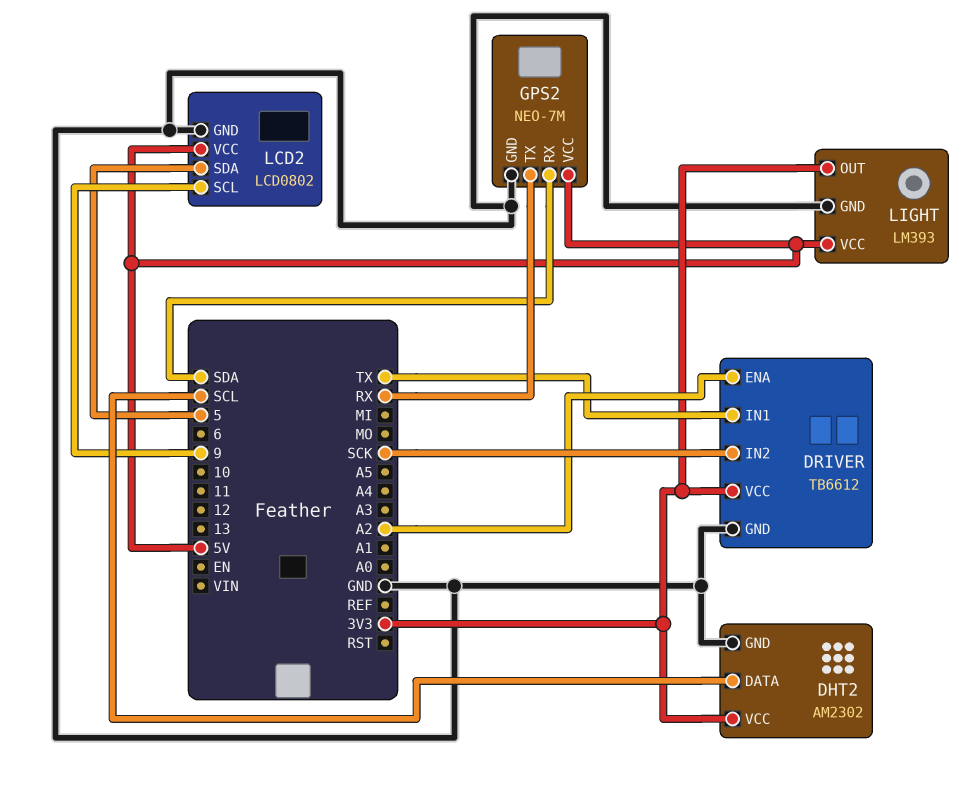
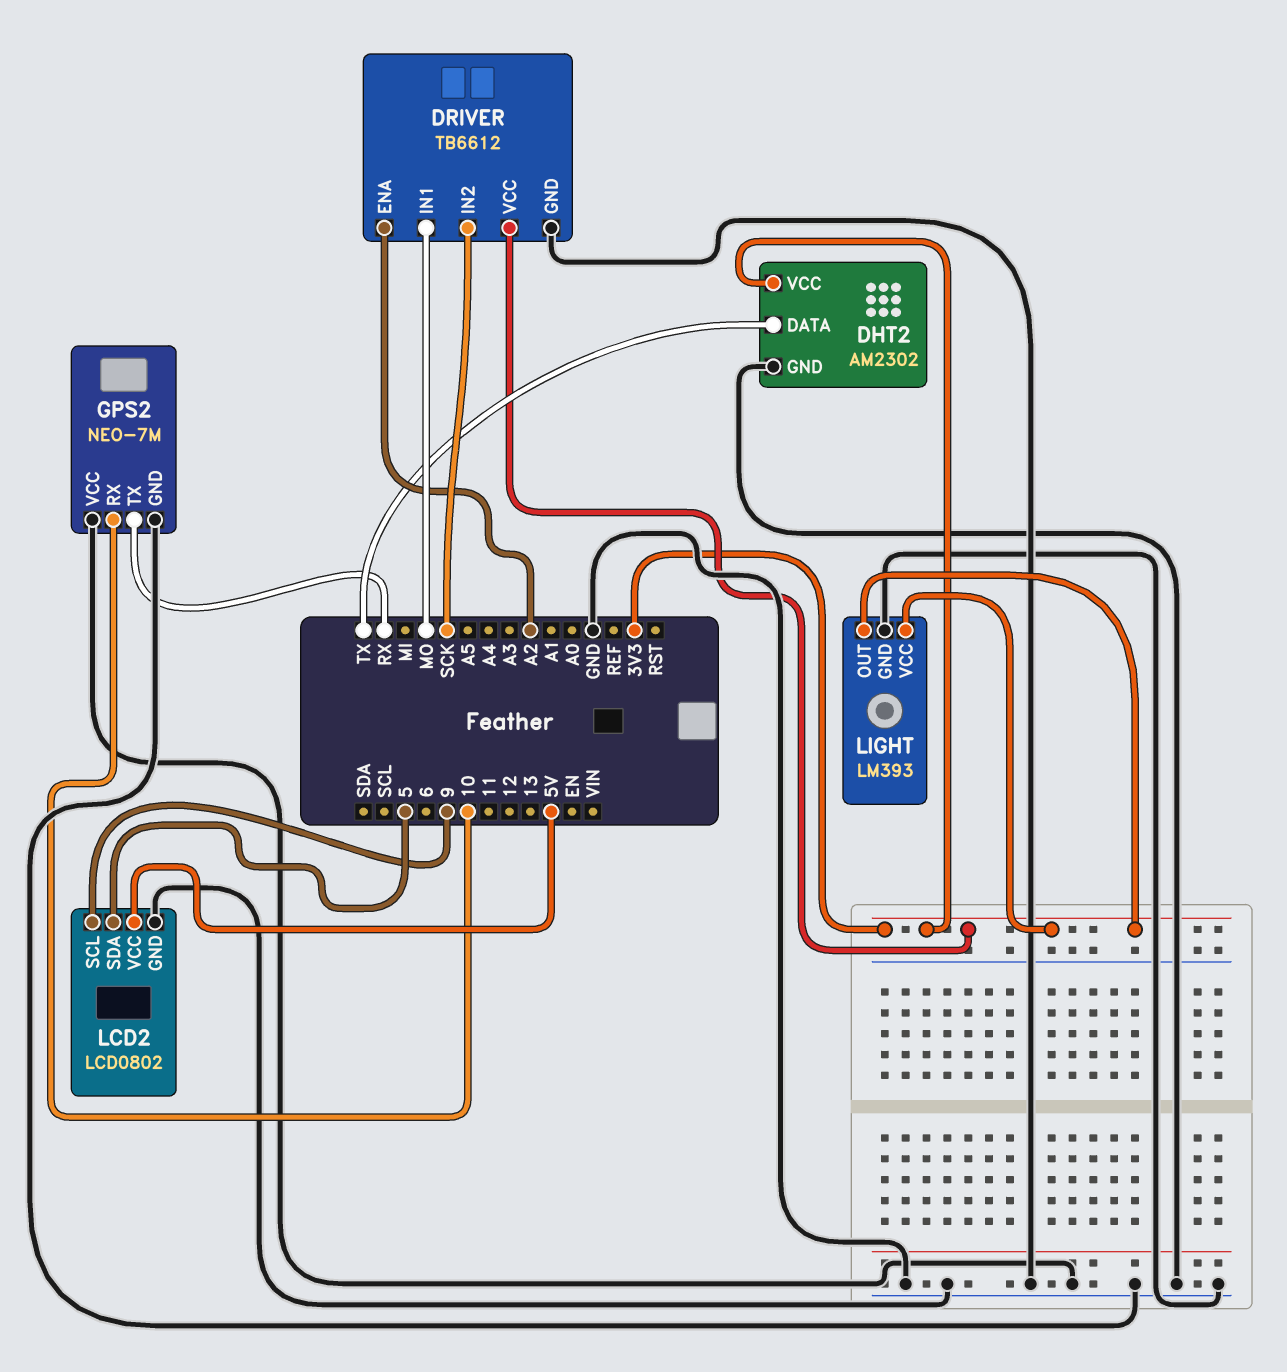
DHT2 pin DATA: SCL -> TX
DRIVER pin IN1: TX -> MO
GPS2 pin RX: SDA -> 10
GPS2 pin VCC: 5V -> GND
LIGHT pin VCC: 5V -> 3V3

